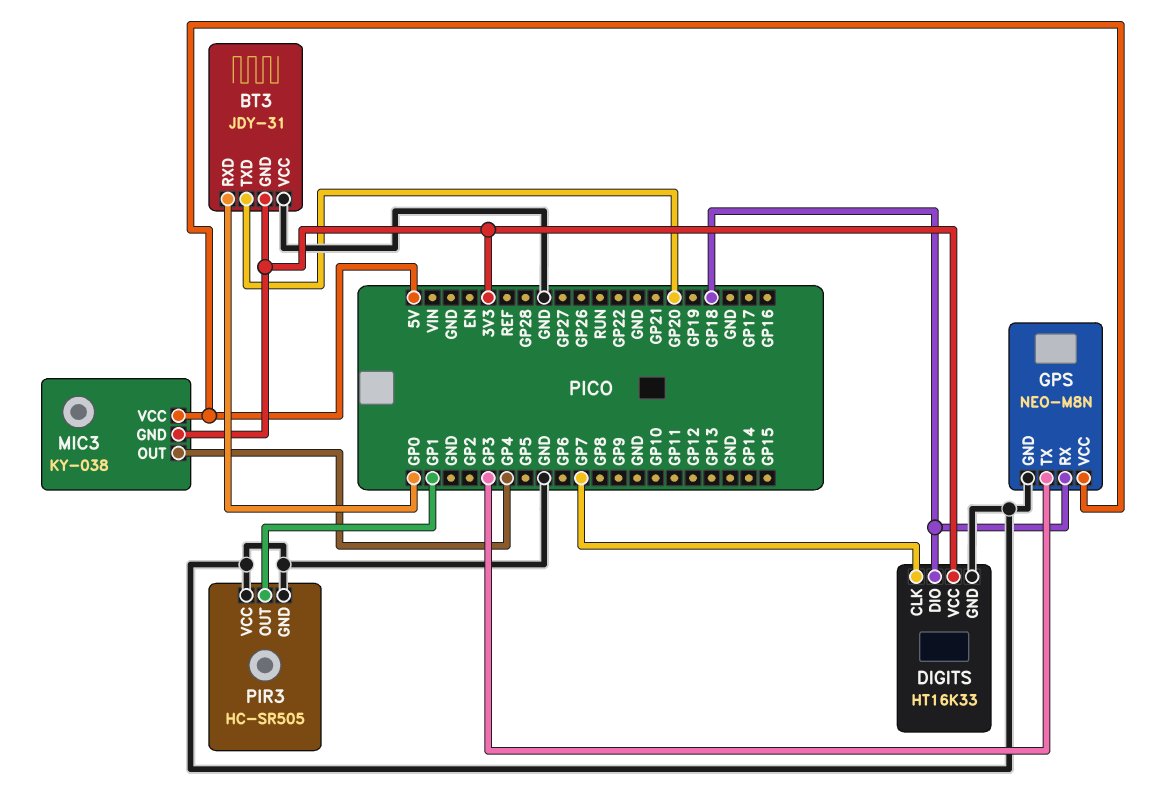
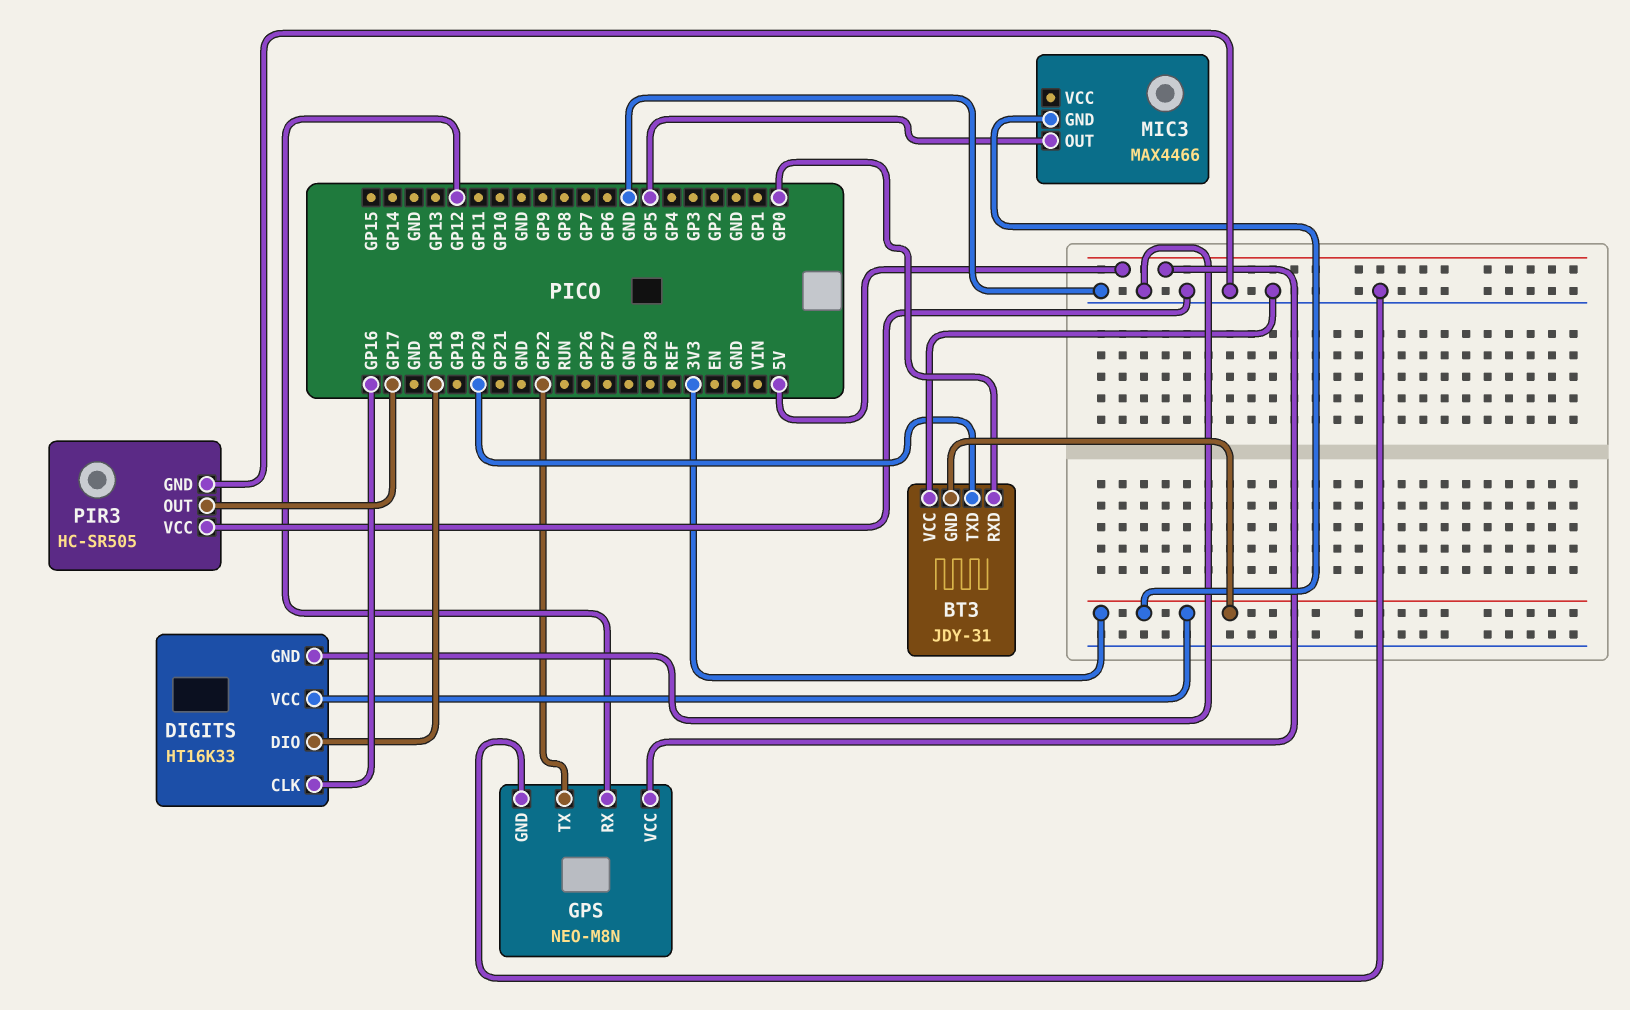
DIGITS pin CLK: GP7 -> GP16
GPS pin RX: GP18 -> GP12
GPS pin TX: GP3 -> GP22
MIC3: KY-038 -> MAX4466
MIC3 pin OUT: GP4 -> GP5
MIC3 pin VCC: 5V -> none
PIR3 pin OUT: GP1 -> GP17

